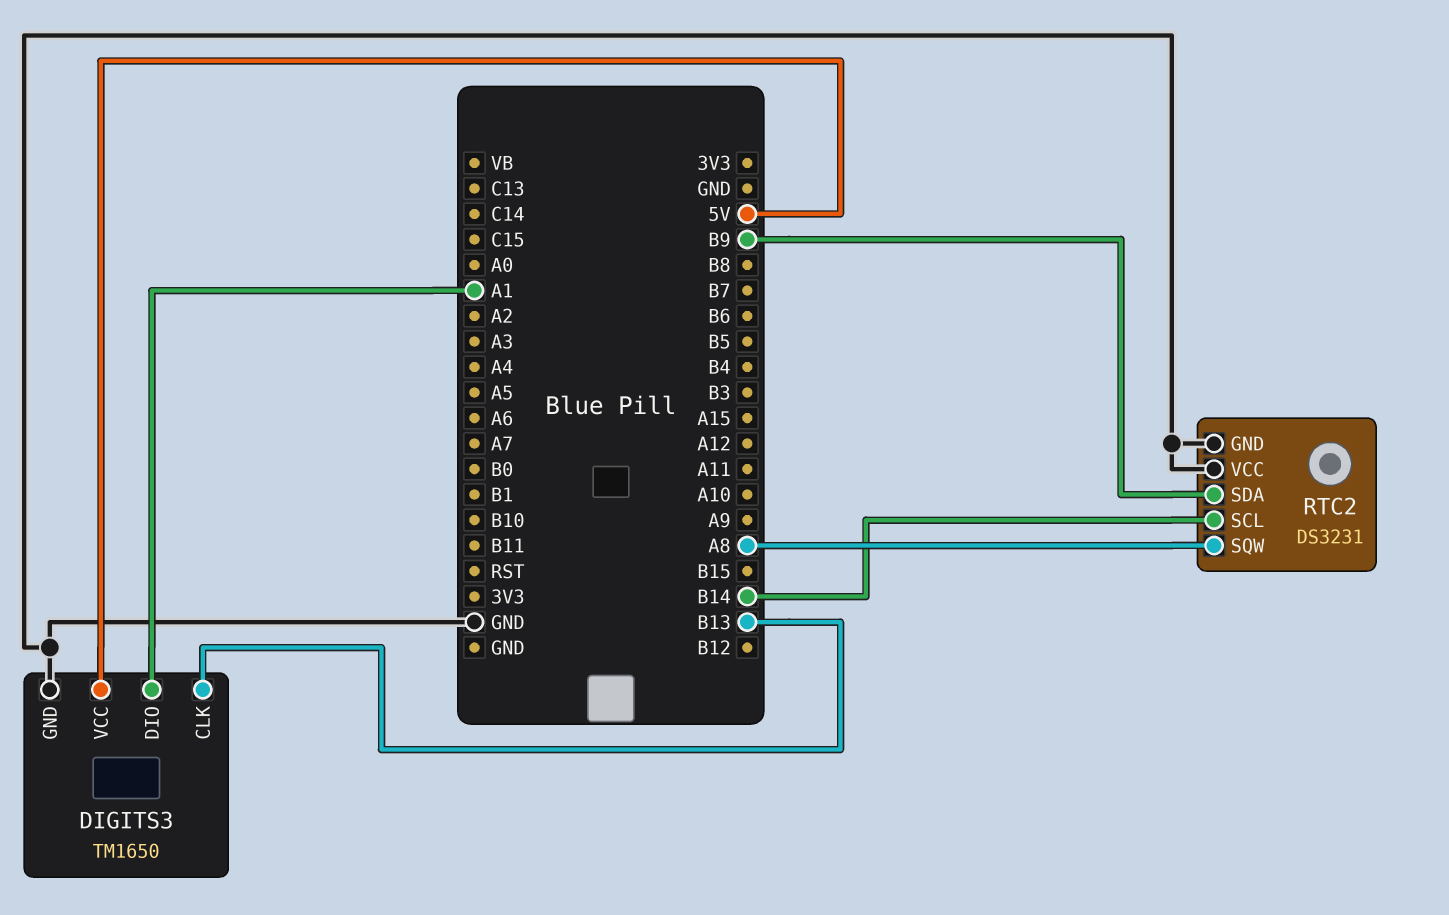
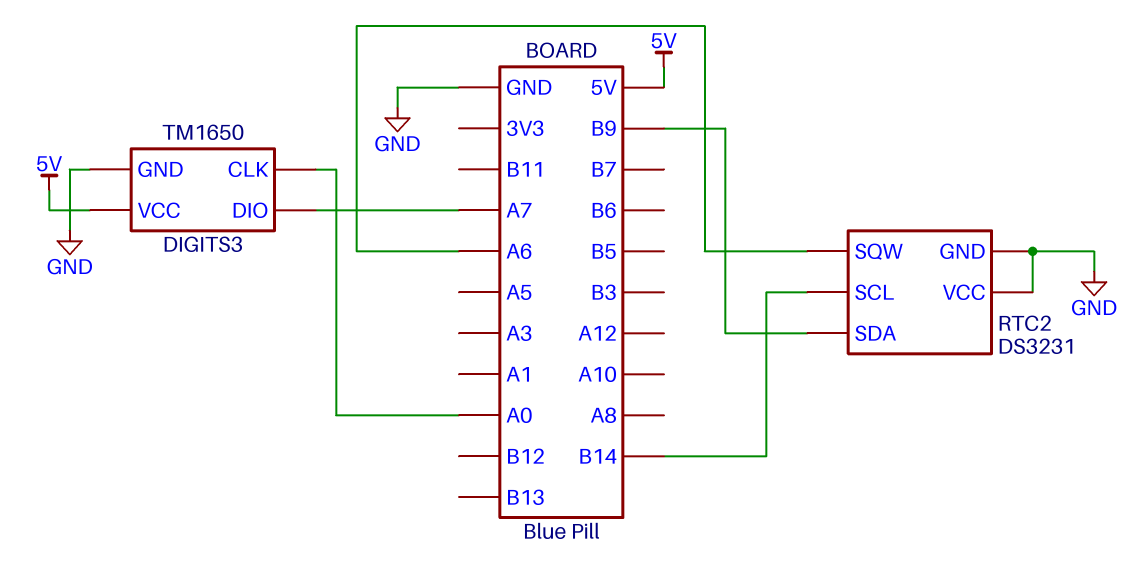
DIGITS3 pin CLK: B13 -> A0
DIGITS3 pin DIO: A1 -> A7
RTC2 pin SQW: A8 -> A6

